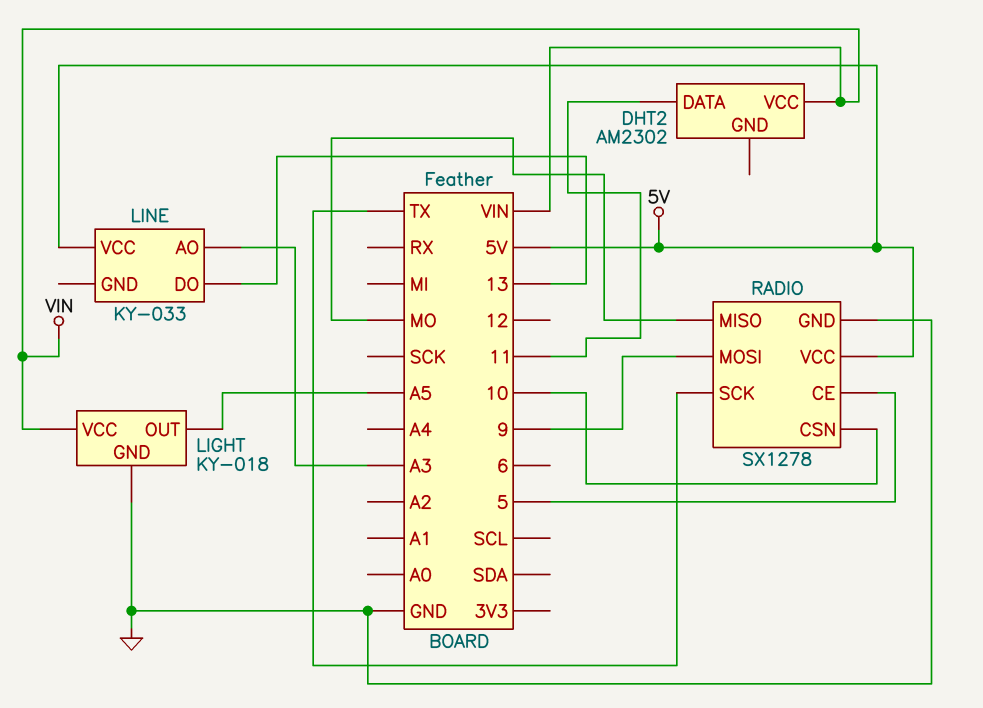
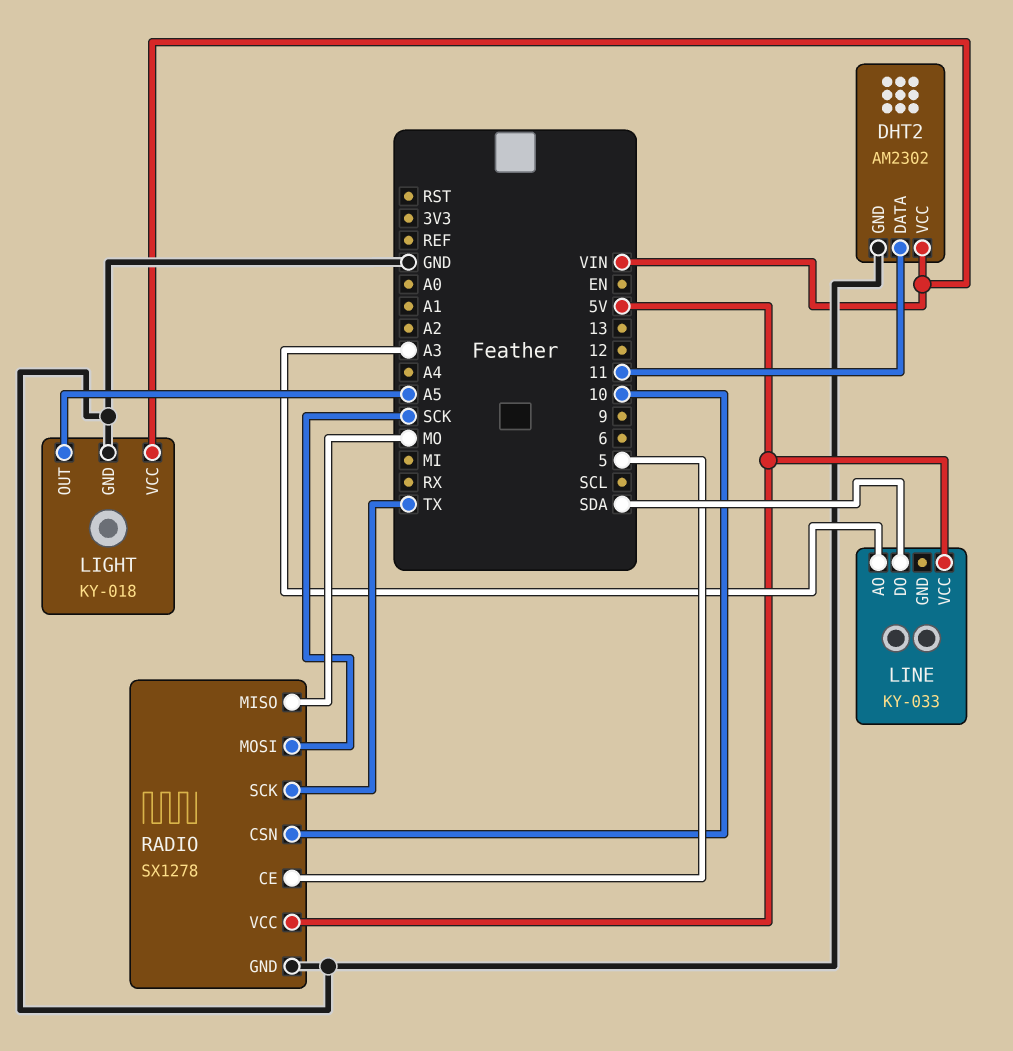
DHT2 pin GND: none -> GND
LINE pin DO: 13 -> SDA
RADIO pin MOSI: 9 -> SCK

